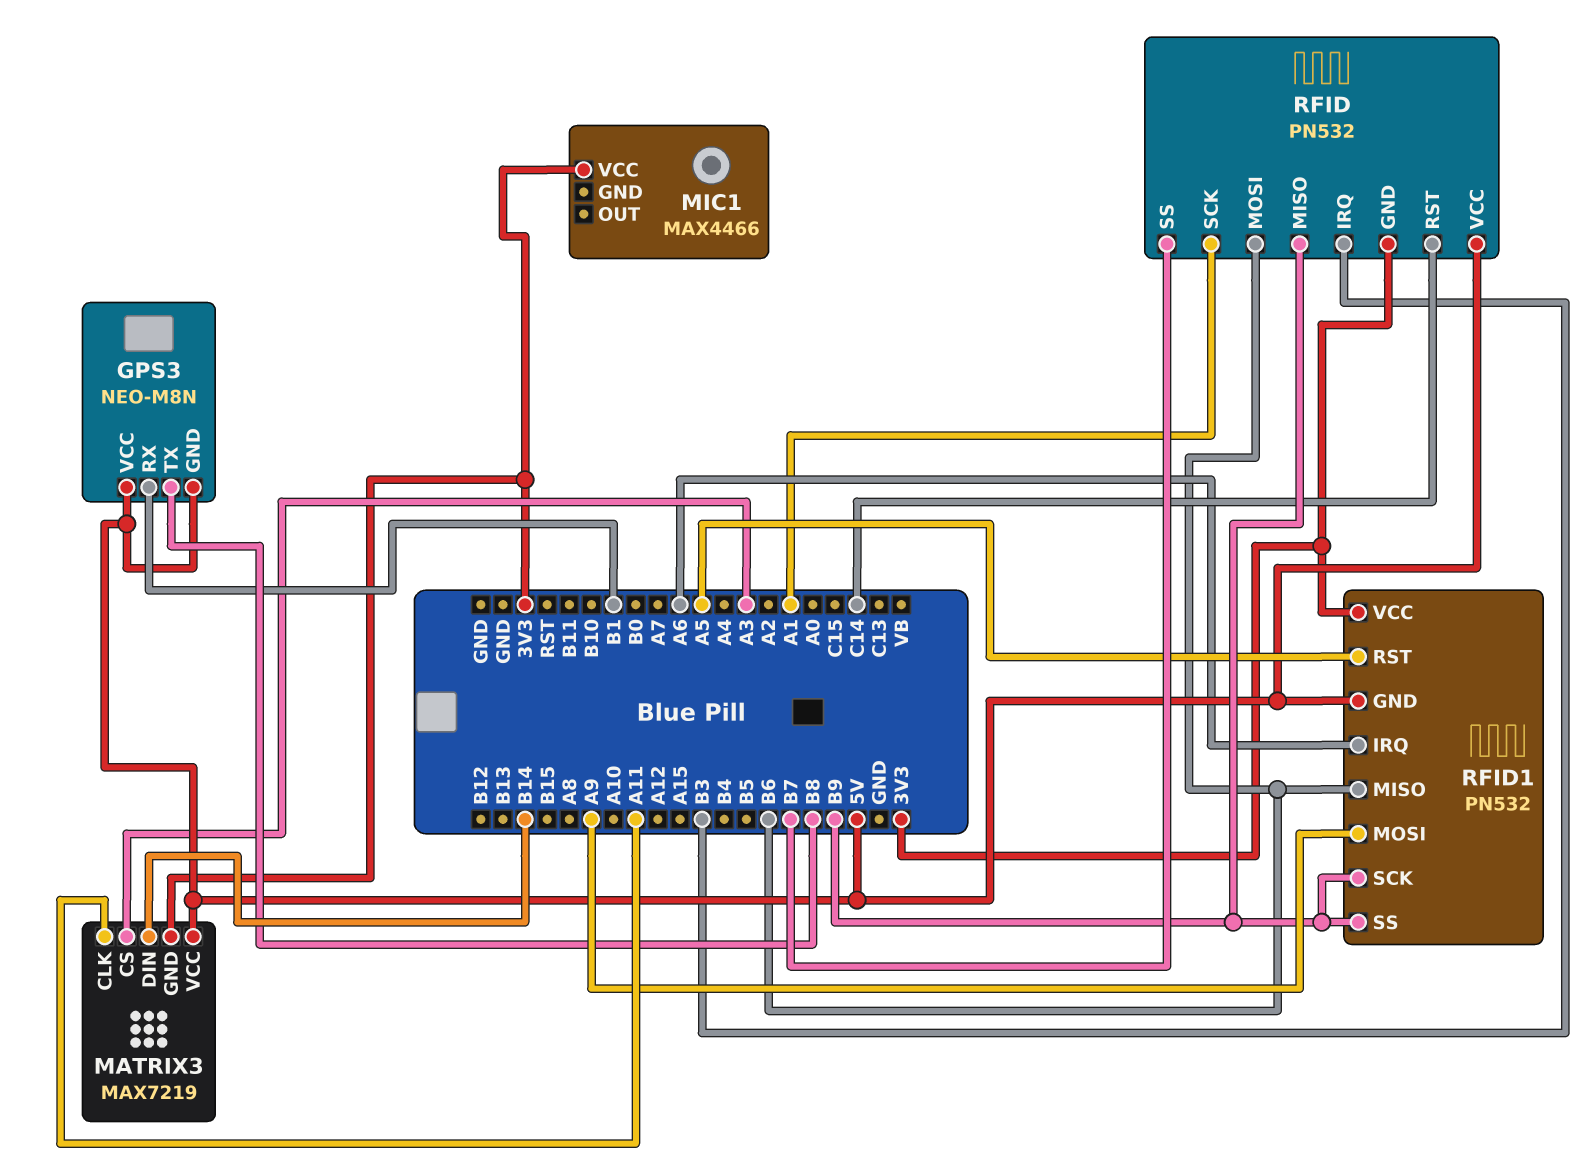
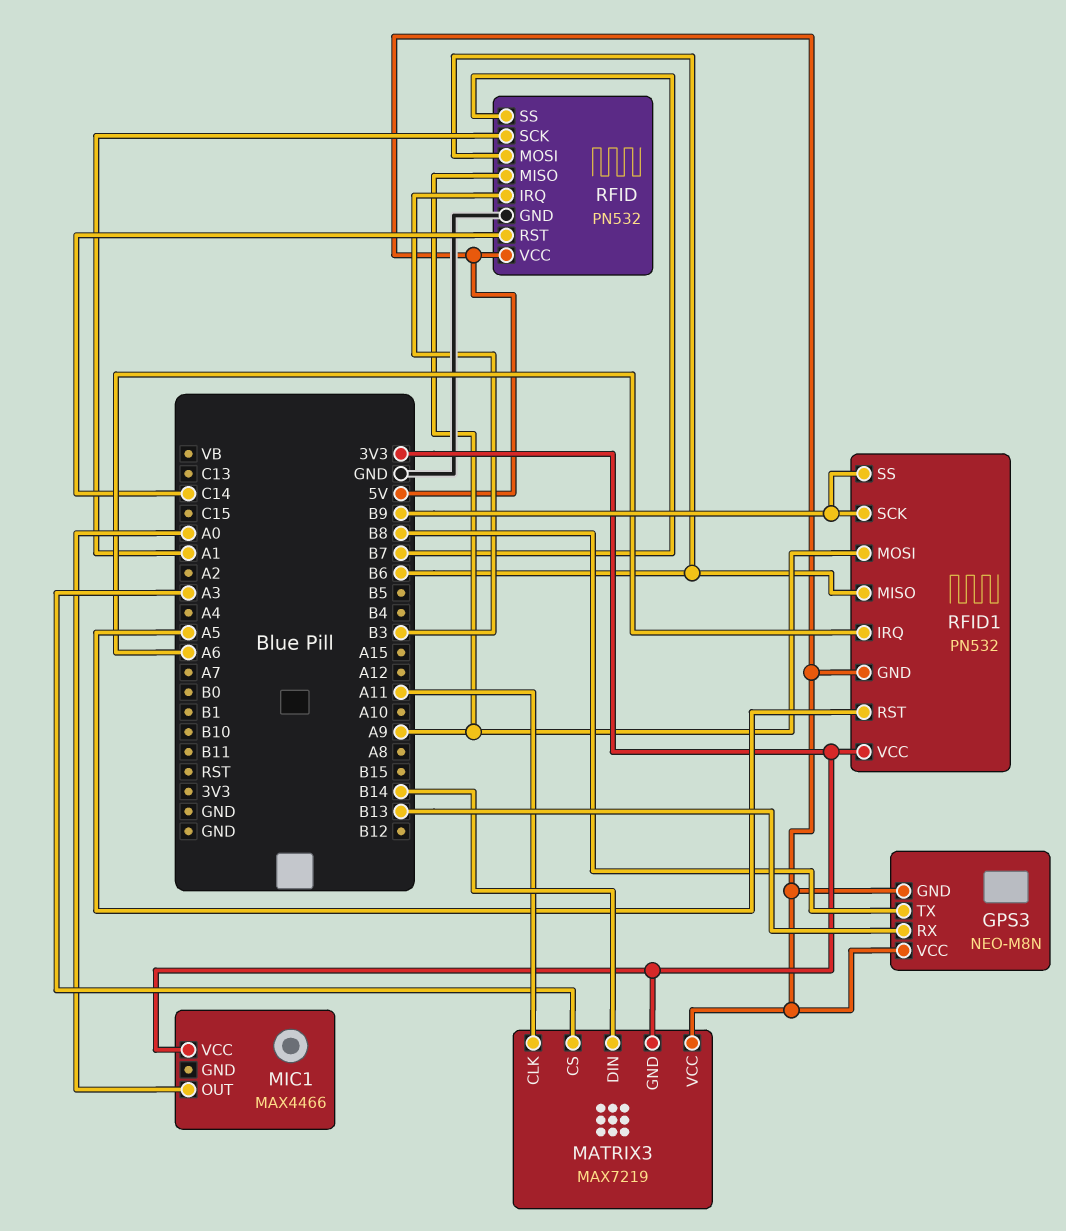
GPS3 pin RX: B1 -> B13
MIC1 pin OUT: none -> A0
RFID pin GND: 3V3 -> GND
RFID pin MISO: B9 -> A9

